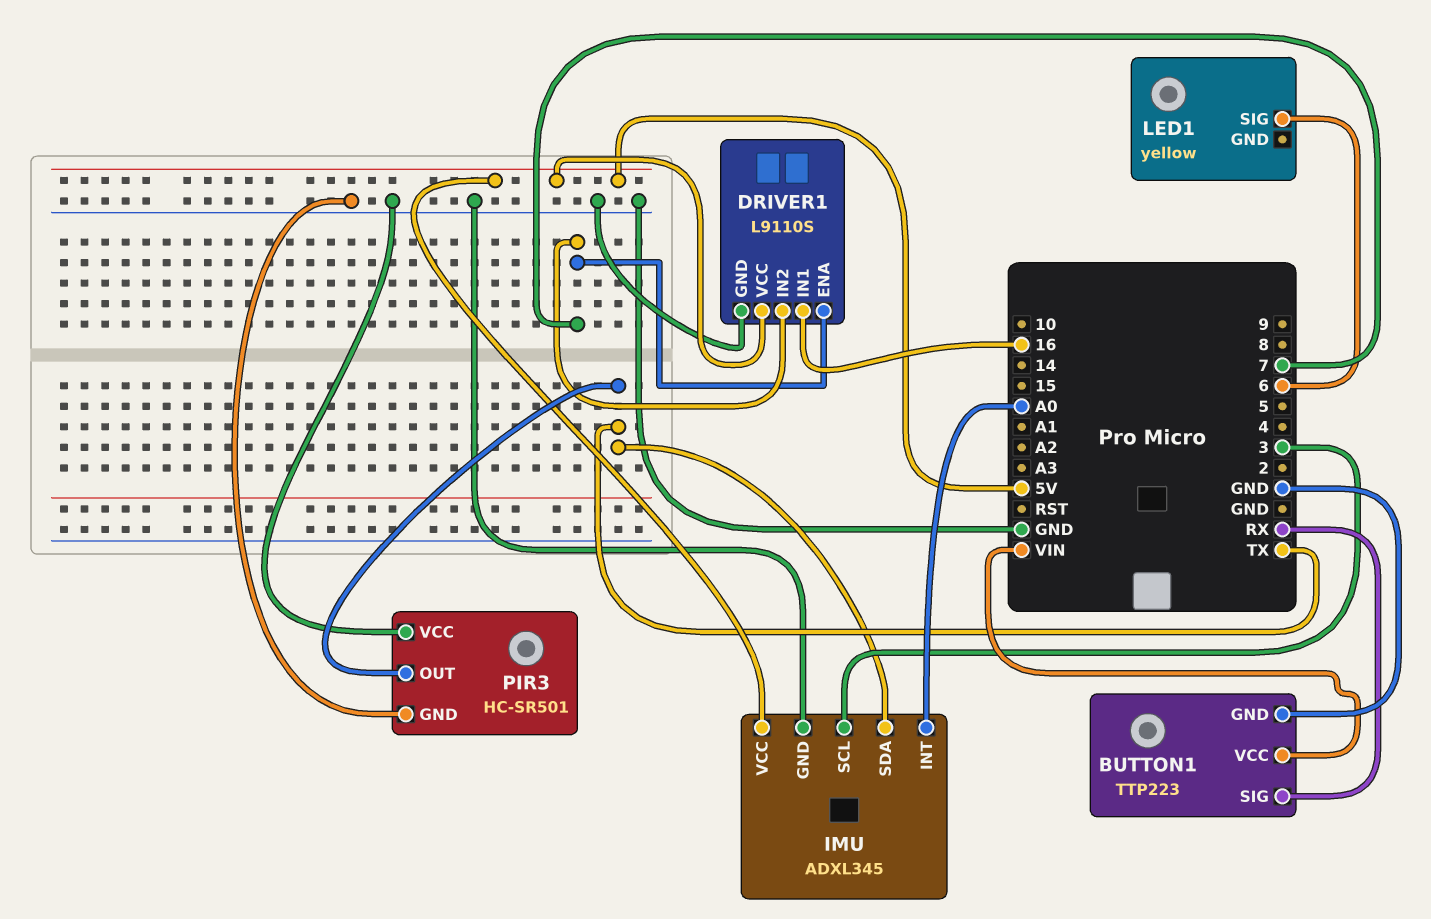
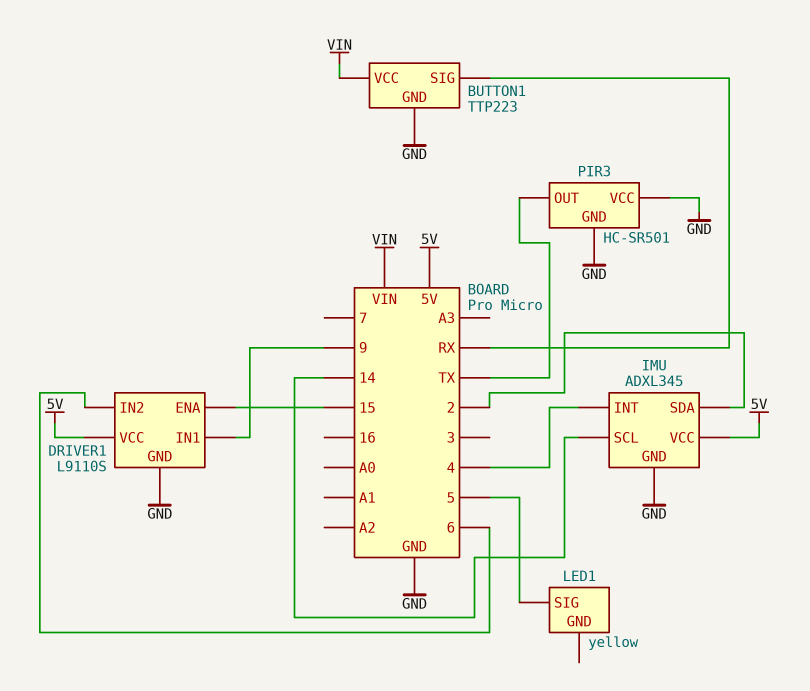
DRIVER1 pin ENA: 7 -> 15
DRIVER1 pin IN1: 16 -> 9
DRIVER1 pin IN2: 7 -> 6
IMU pin INT: A0 -> 4
IMU pin SCL: 3 -> 14
IMU pin SDA: TX -> 2
LED1 pin SIG: 6 -> 5

